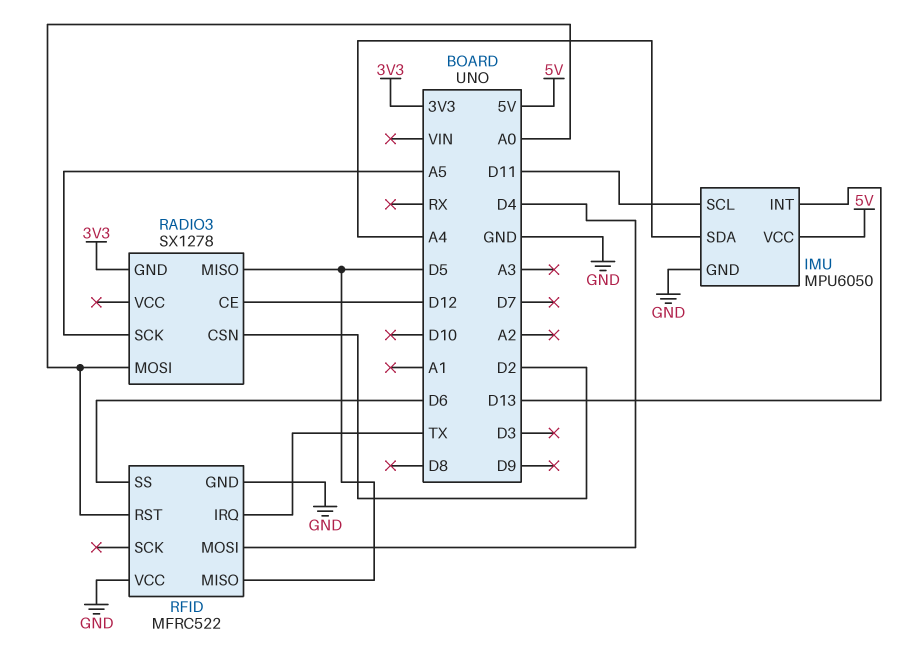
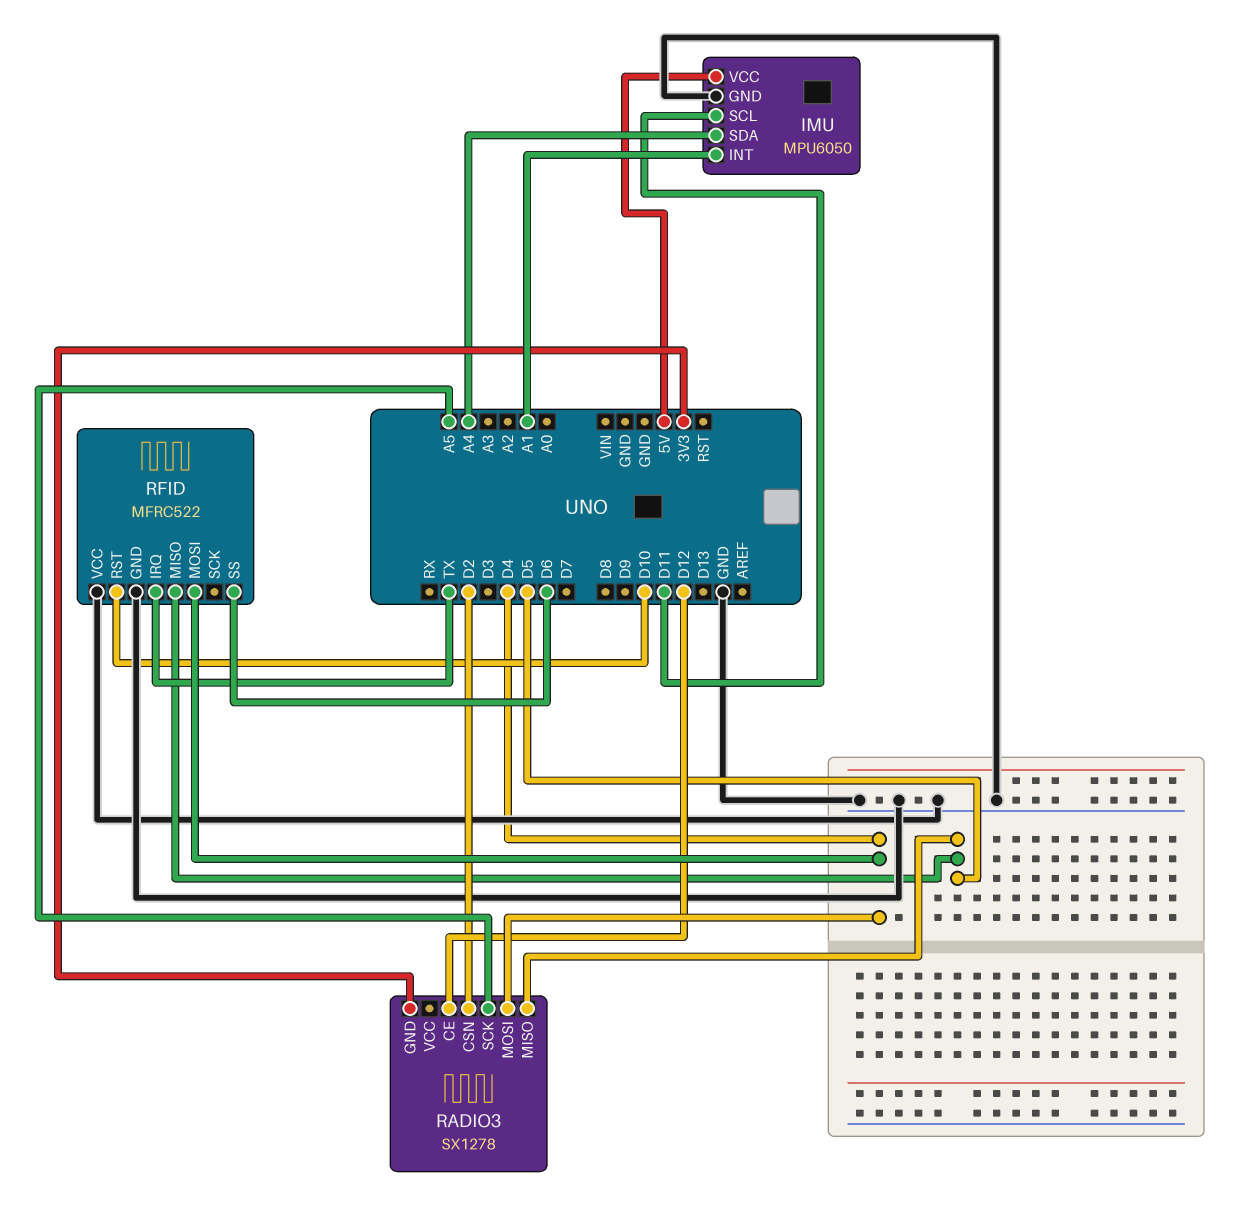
IMU pin INT: D13 -> A1
RADIO3 pin MOSI: A0 -> D4
RFID pin RST: A0 -> D10

